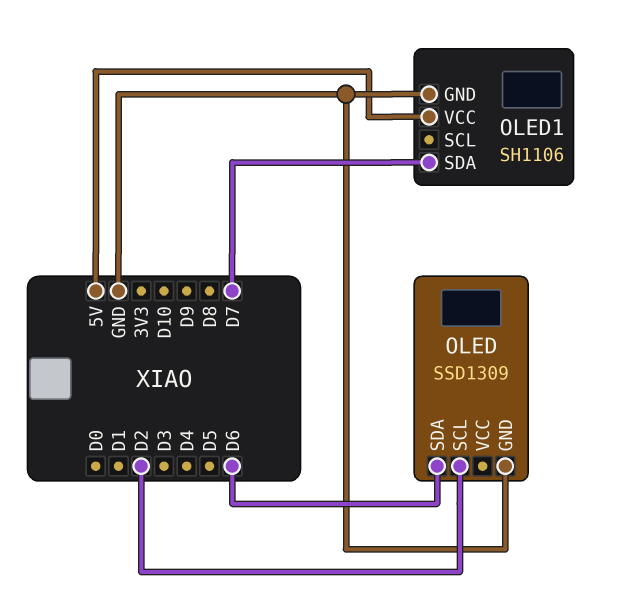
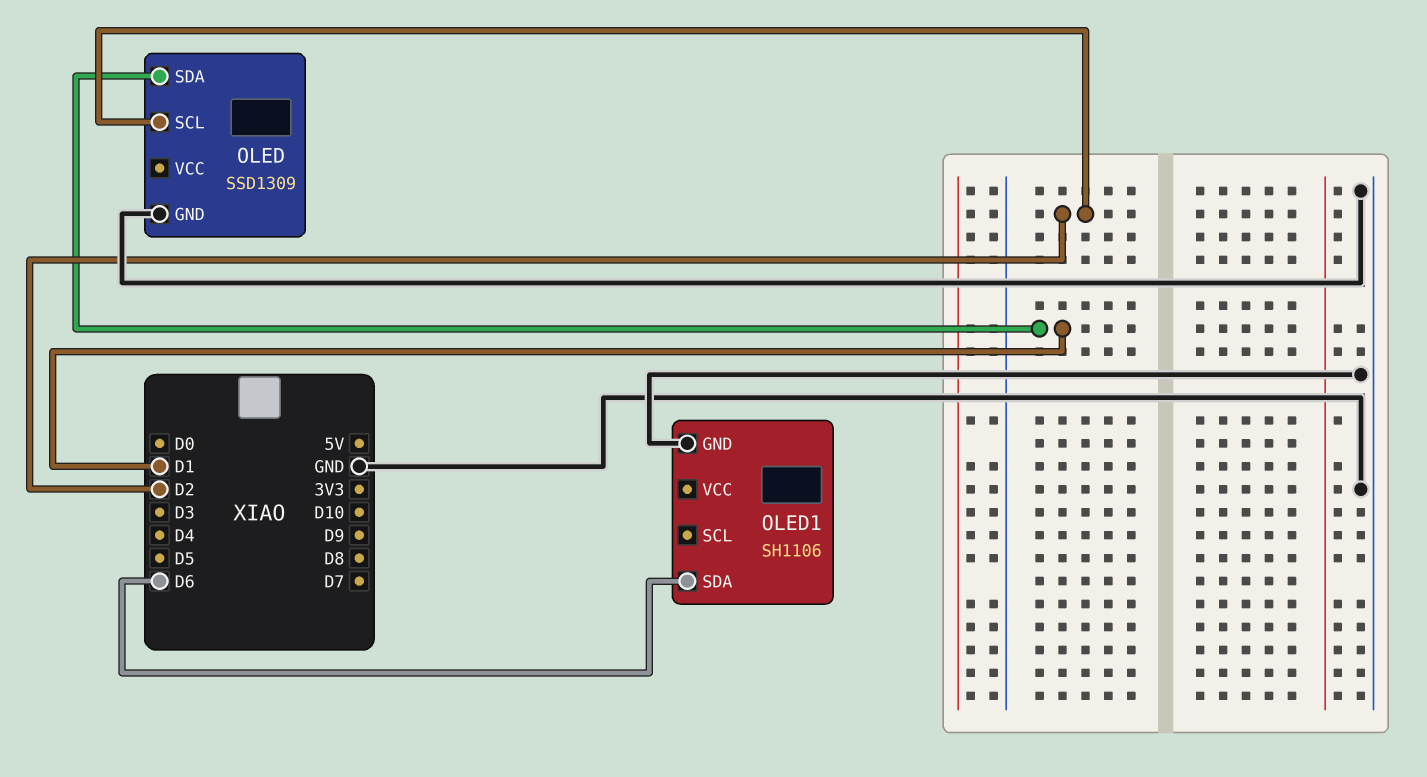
OLED pin SDA: D6 -> D1
OLED1 pin SDA: D7 -> D6
OLED1 pin VCC: 5V -> none

